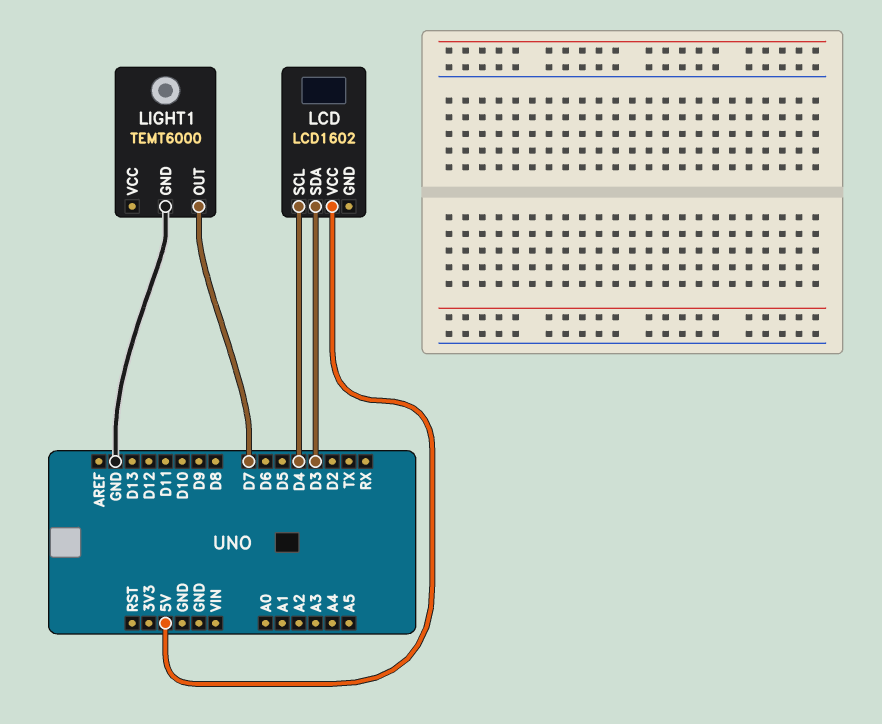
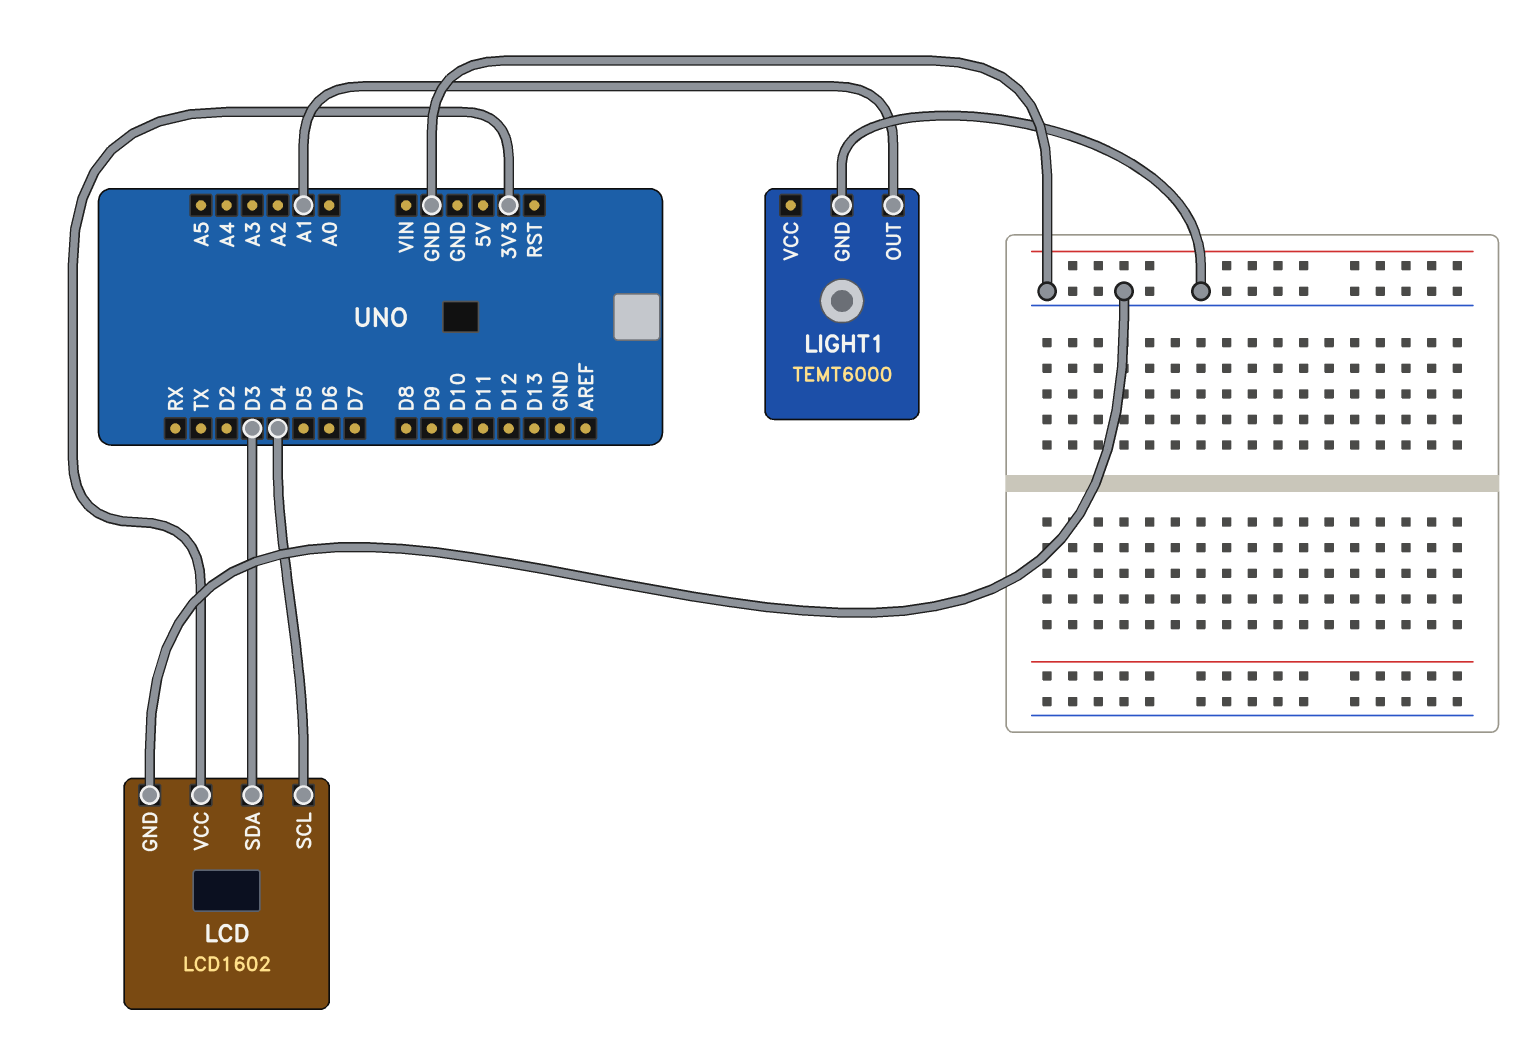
LCD pin GND: none -> GND
LCD pin VCC: 5V -> 3V3
LIGHT1 pin OUT: D7 -> A1

